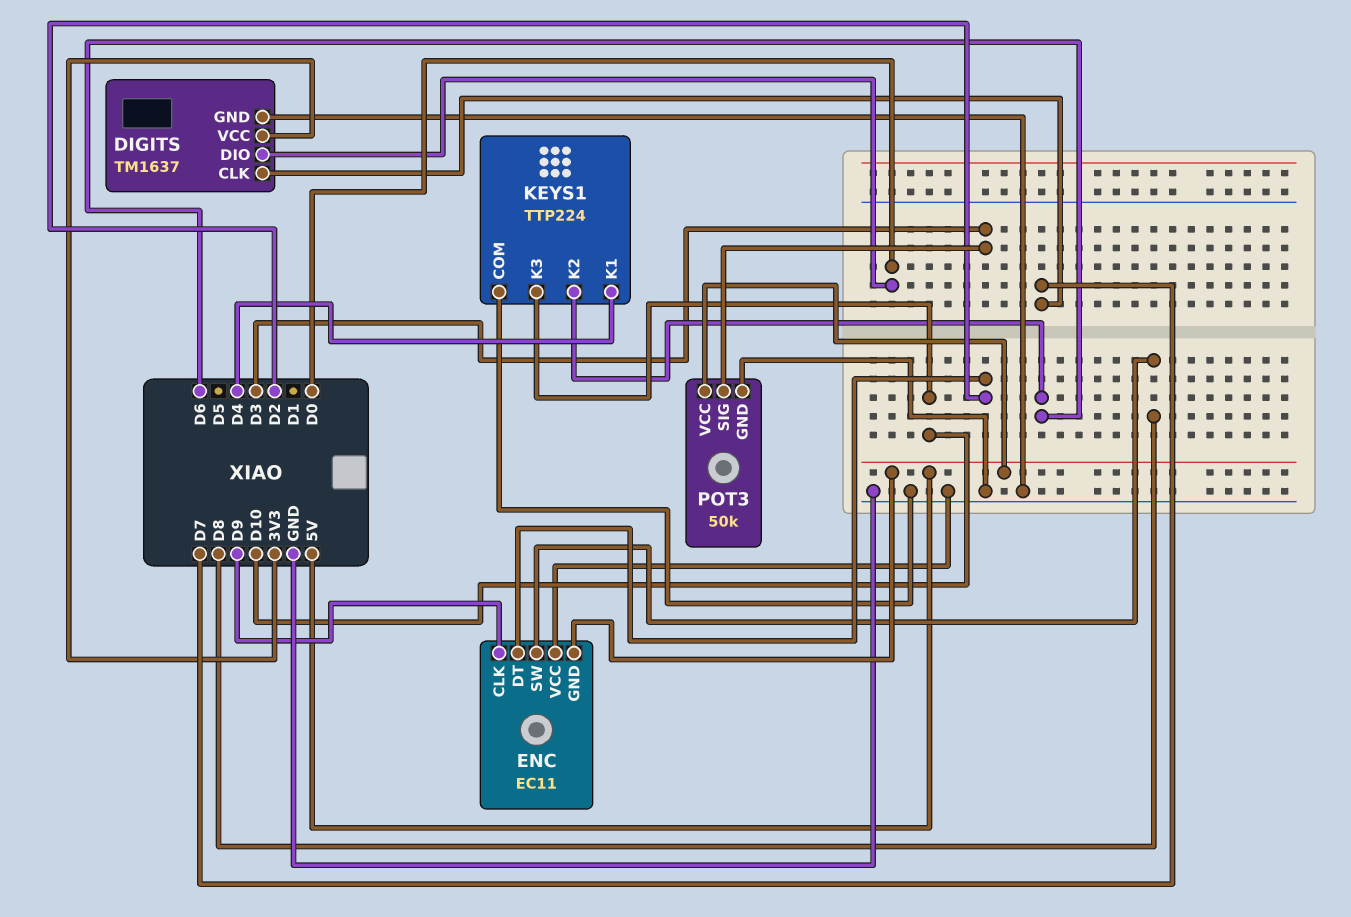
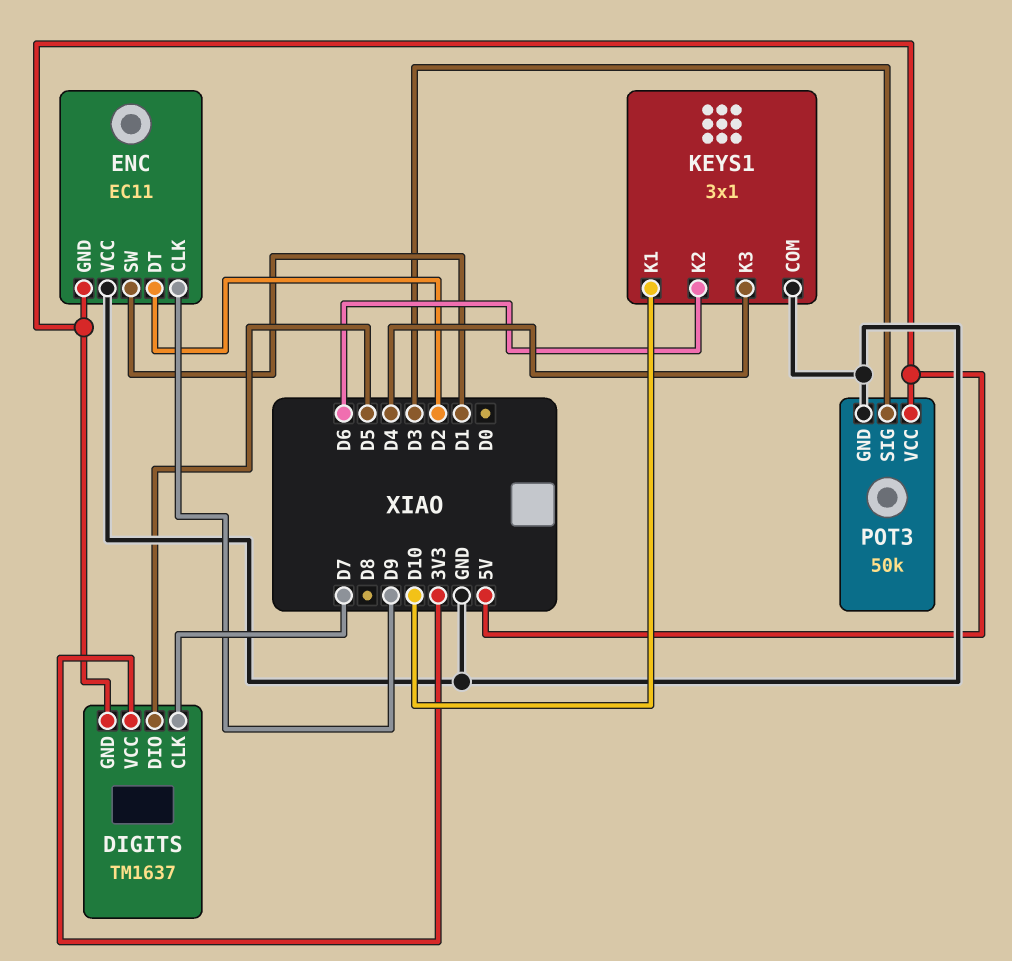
DIGITS pin DIO: D0 -> D5
DIGITS pin GND: GND -> 5V
ENC pin SW: D8 -> D1
KEYS1: TTP224 -> 3x1
KEYS1 pin K1: D4 -> D10
KEYS1 pin K3: D10 -> D4

